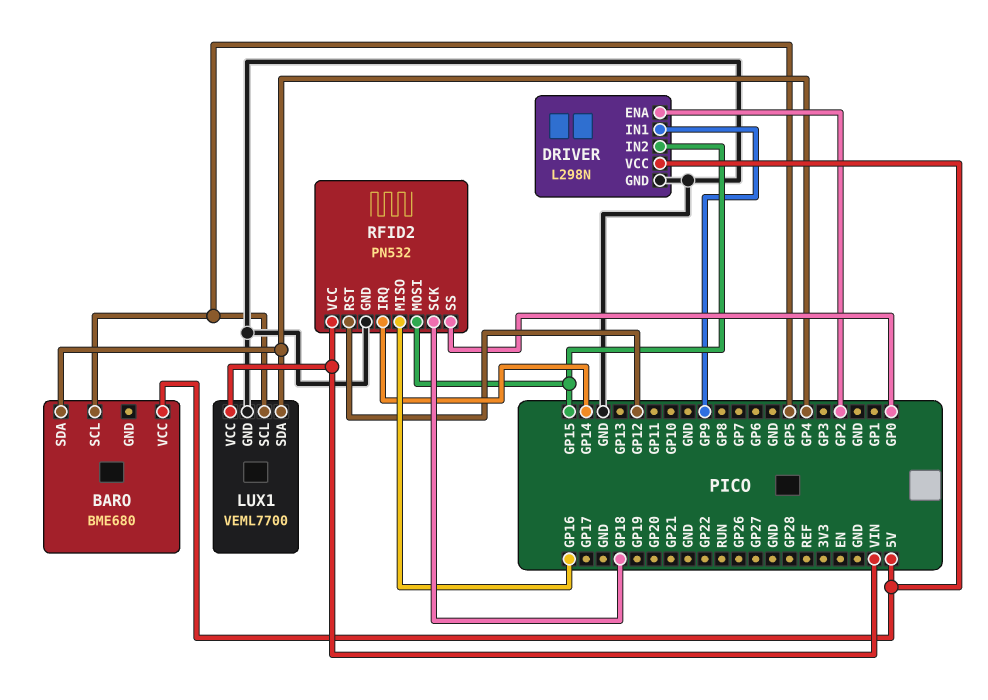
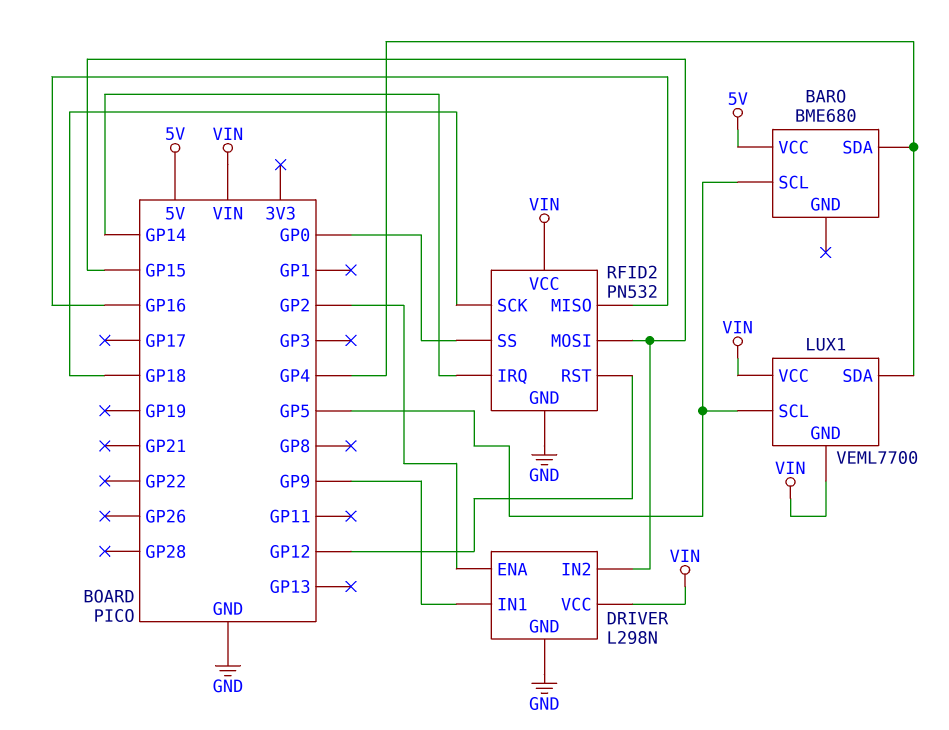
DRIVER pin VCC: 5V -> VIN
LUX1 pin GND: GND -> VIN

